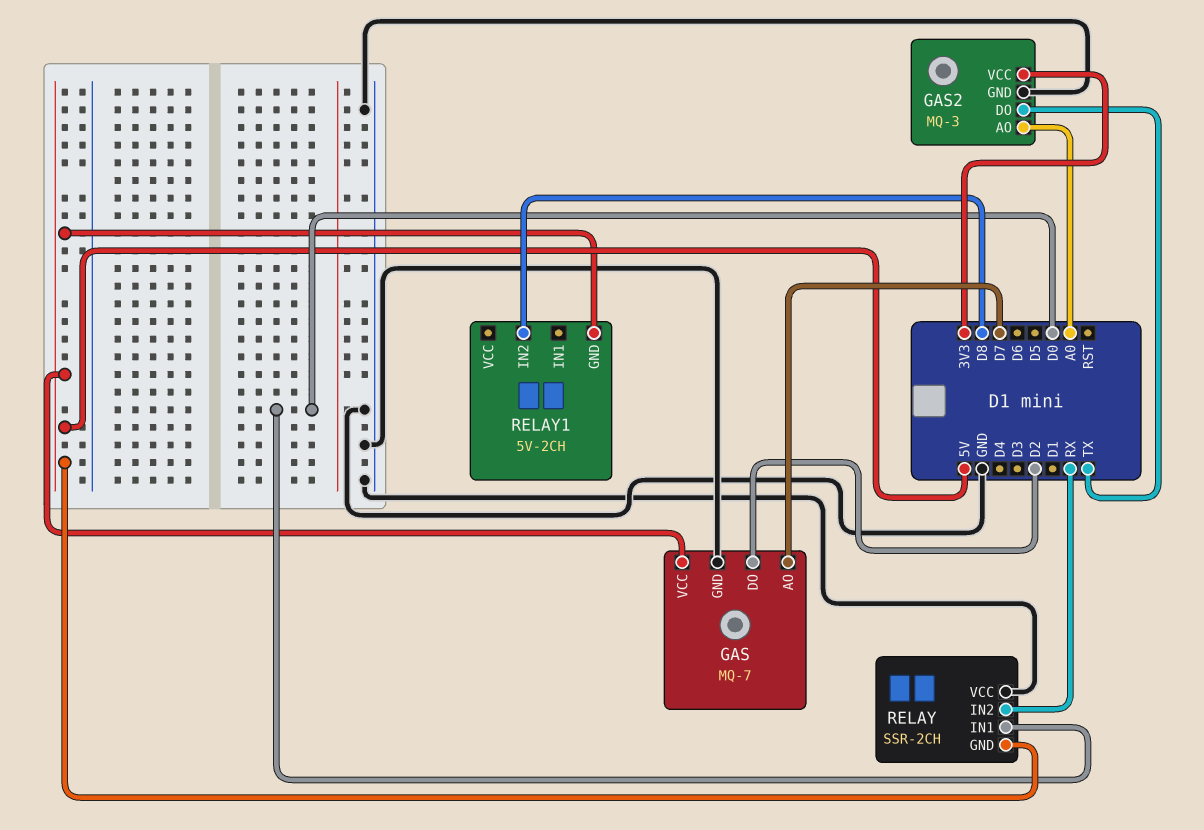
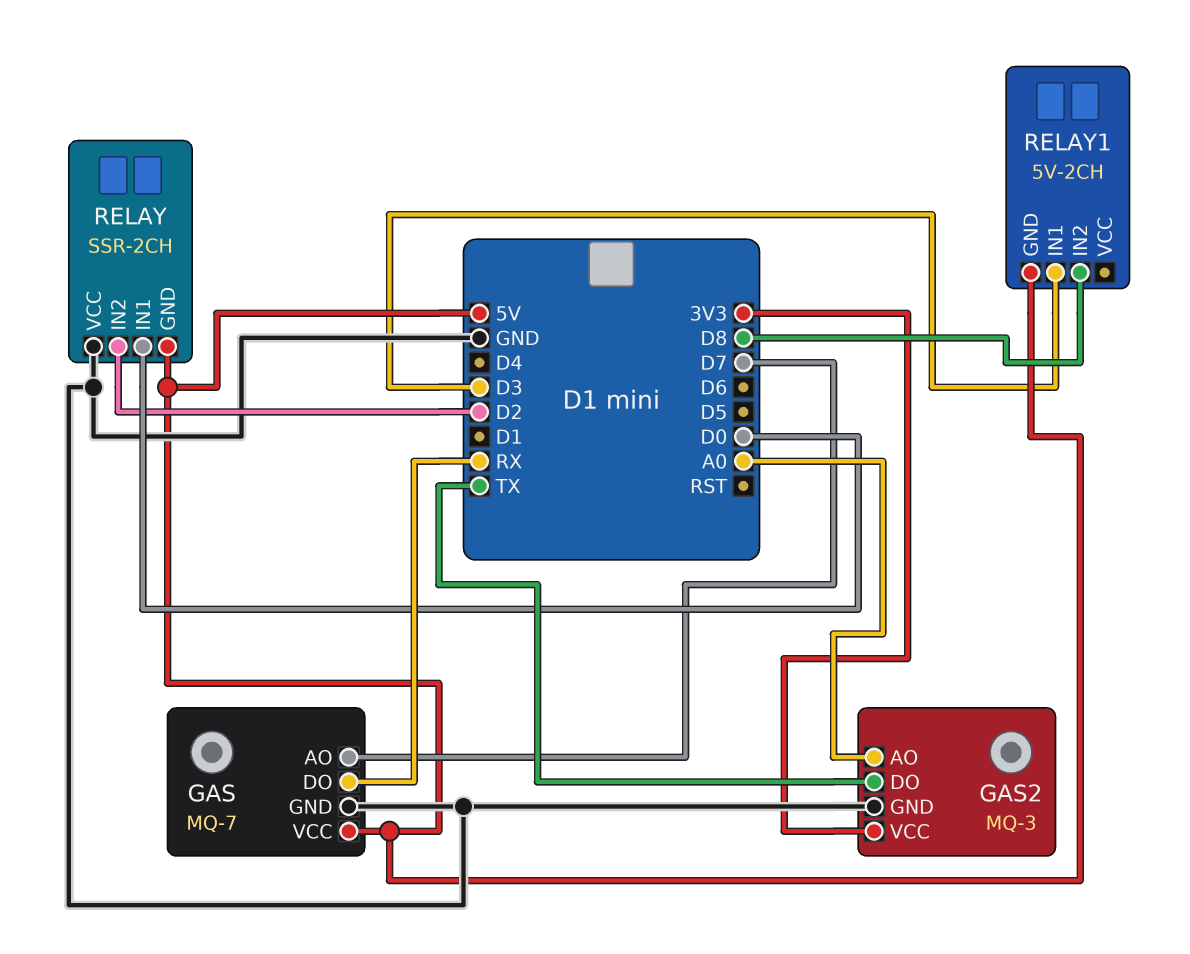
GAS pin DO: D2 -> RX
RELAY pin IN2: RX -> D2
RELAY1 pin IN1: none -> D3

